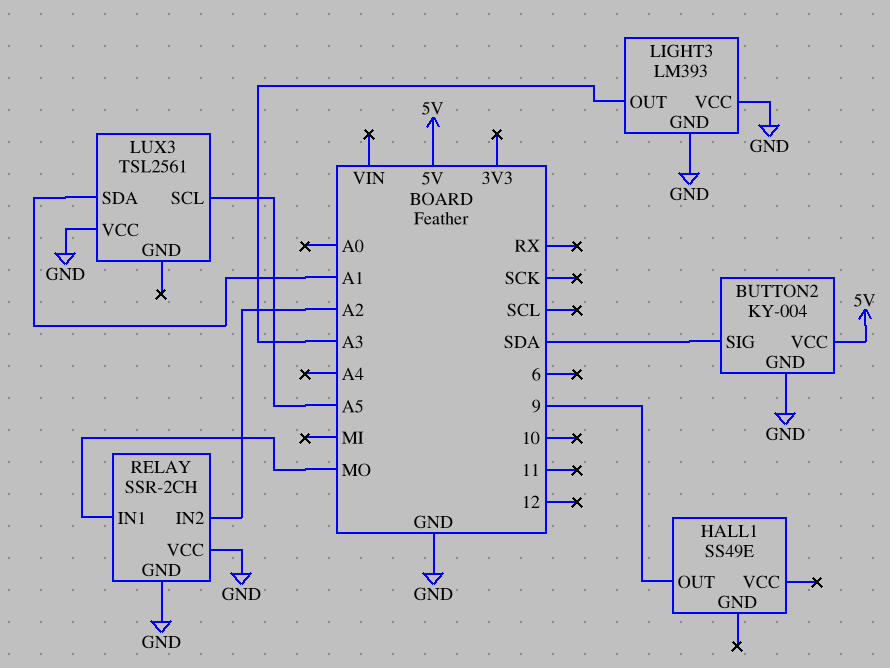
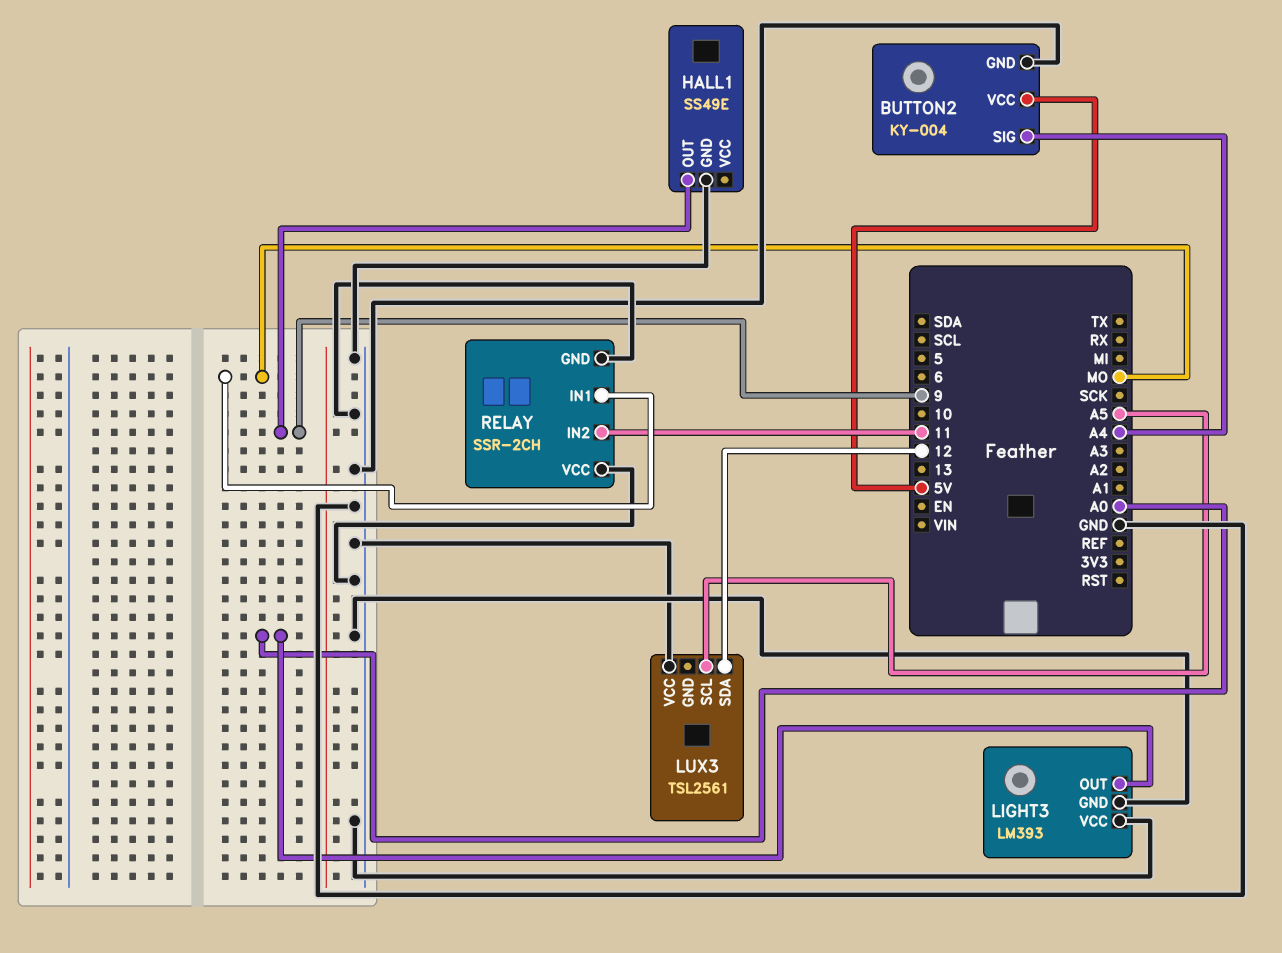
BUTTON2 pin SIG: SDA -> A4
HALL1 pin GND: none -> GND
LIGHT3 pin OUT: A3 -> A0
LUX3 pin SDA: A1 -> 12
RELAY pin IN2: A2 -> 11

